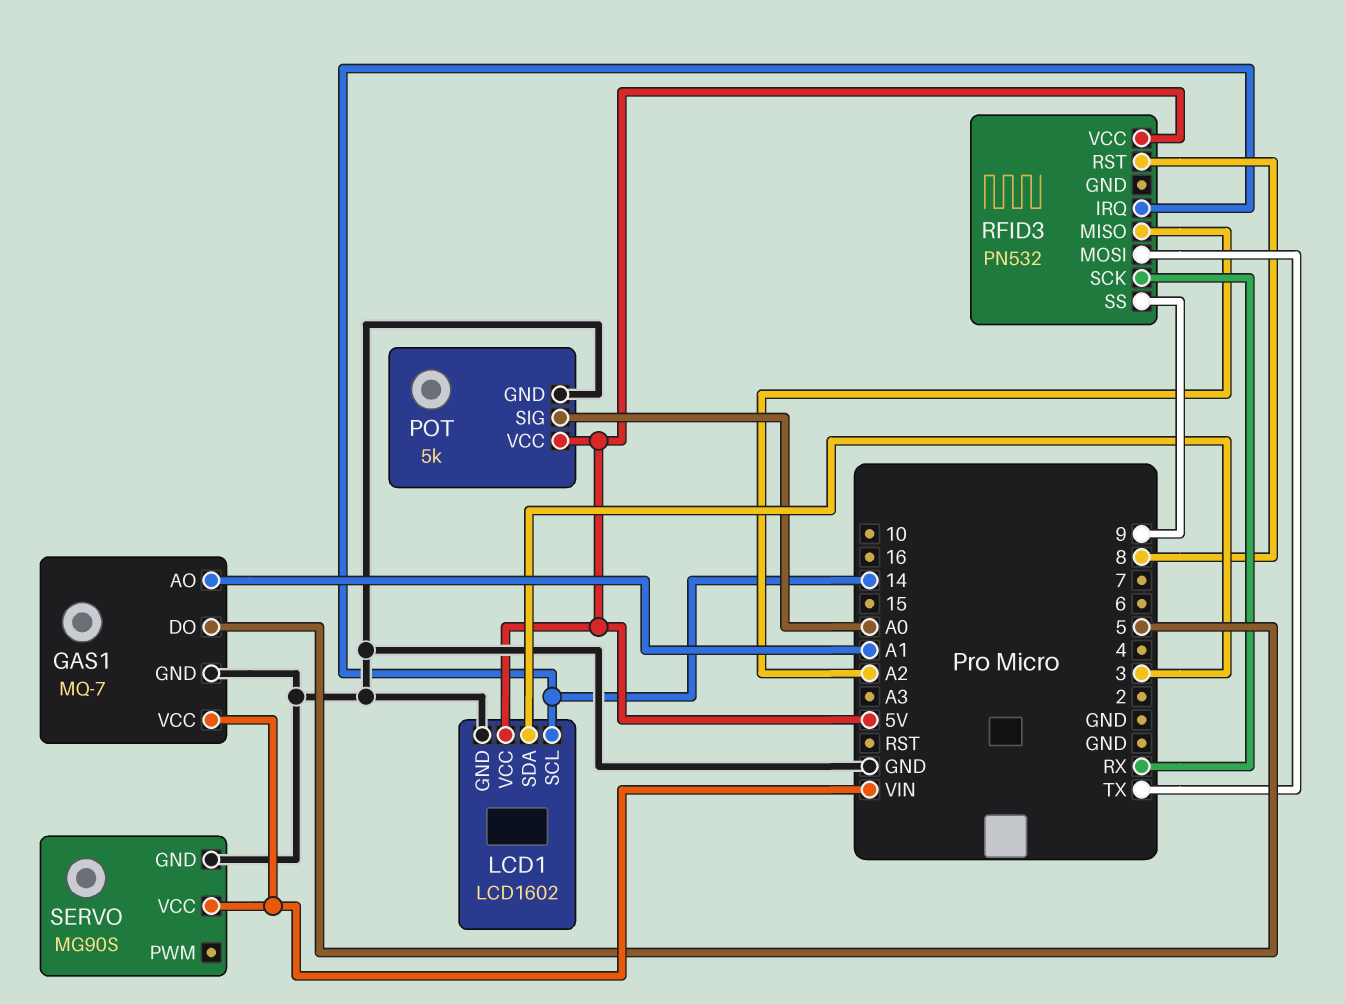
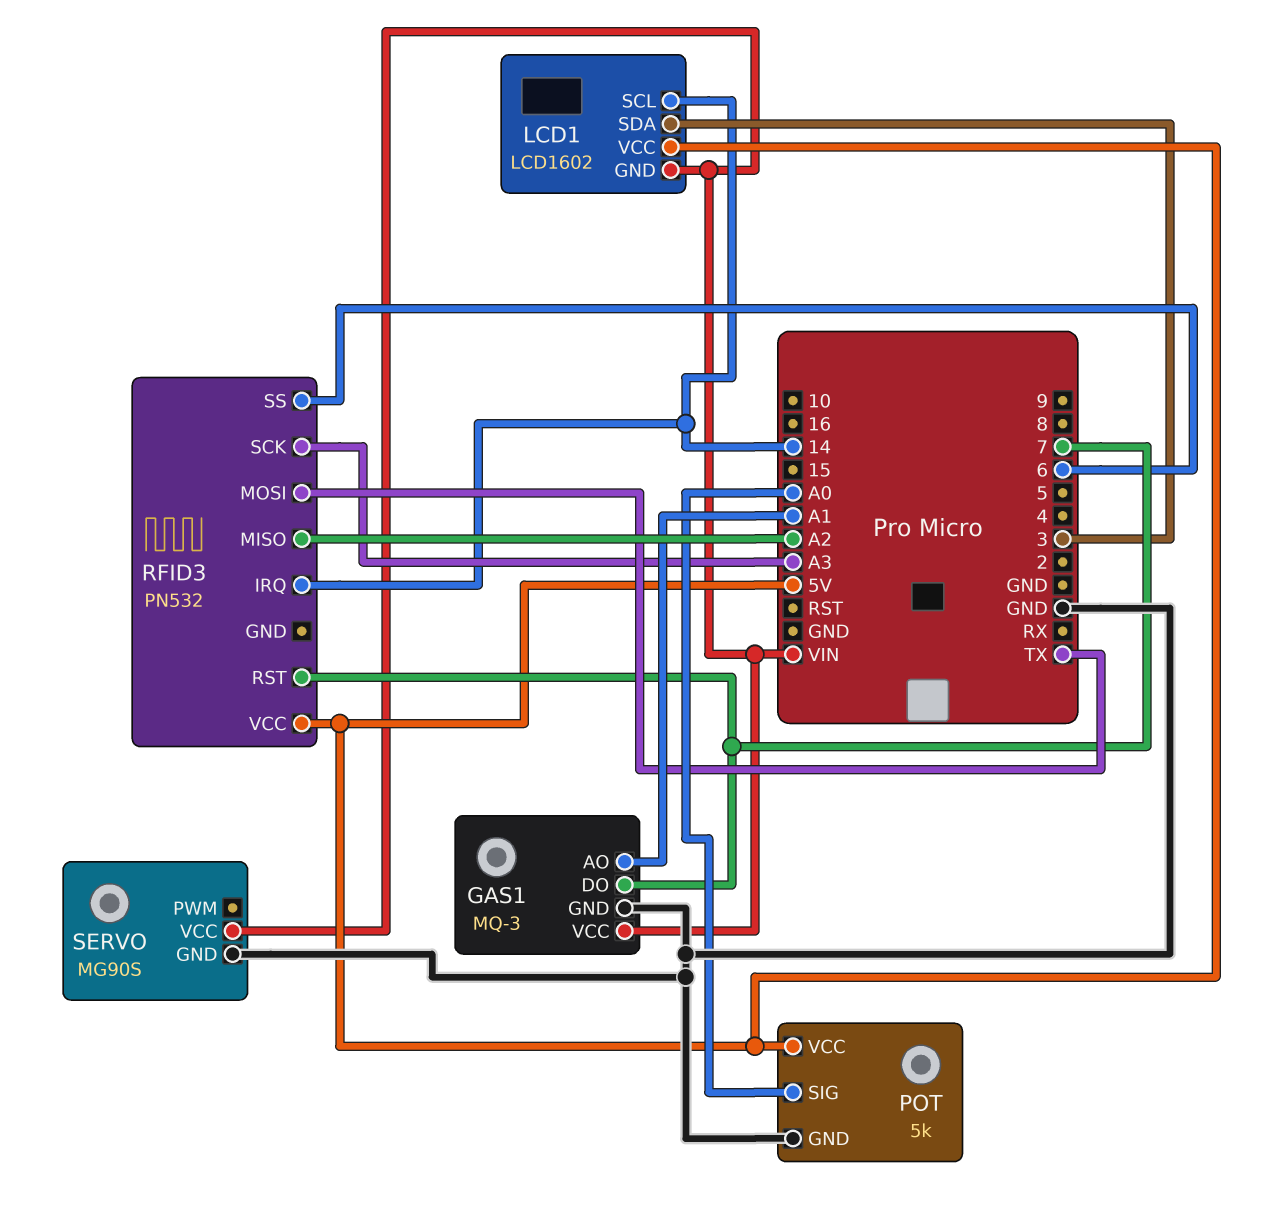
GAS1: MQ-7 -> MQ-3
GAS1 pin DO: 5 -> 7
LCD1 pin GND: GND -> VIN
RFID3 pin RST: 8 -> 7
RFID3 pin SCK: RX -> A3
RFID3 pin SS: 9 -> 6

